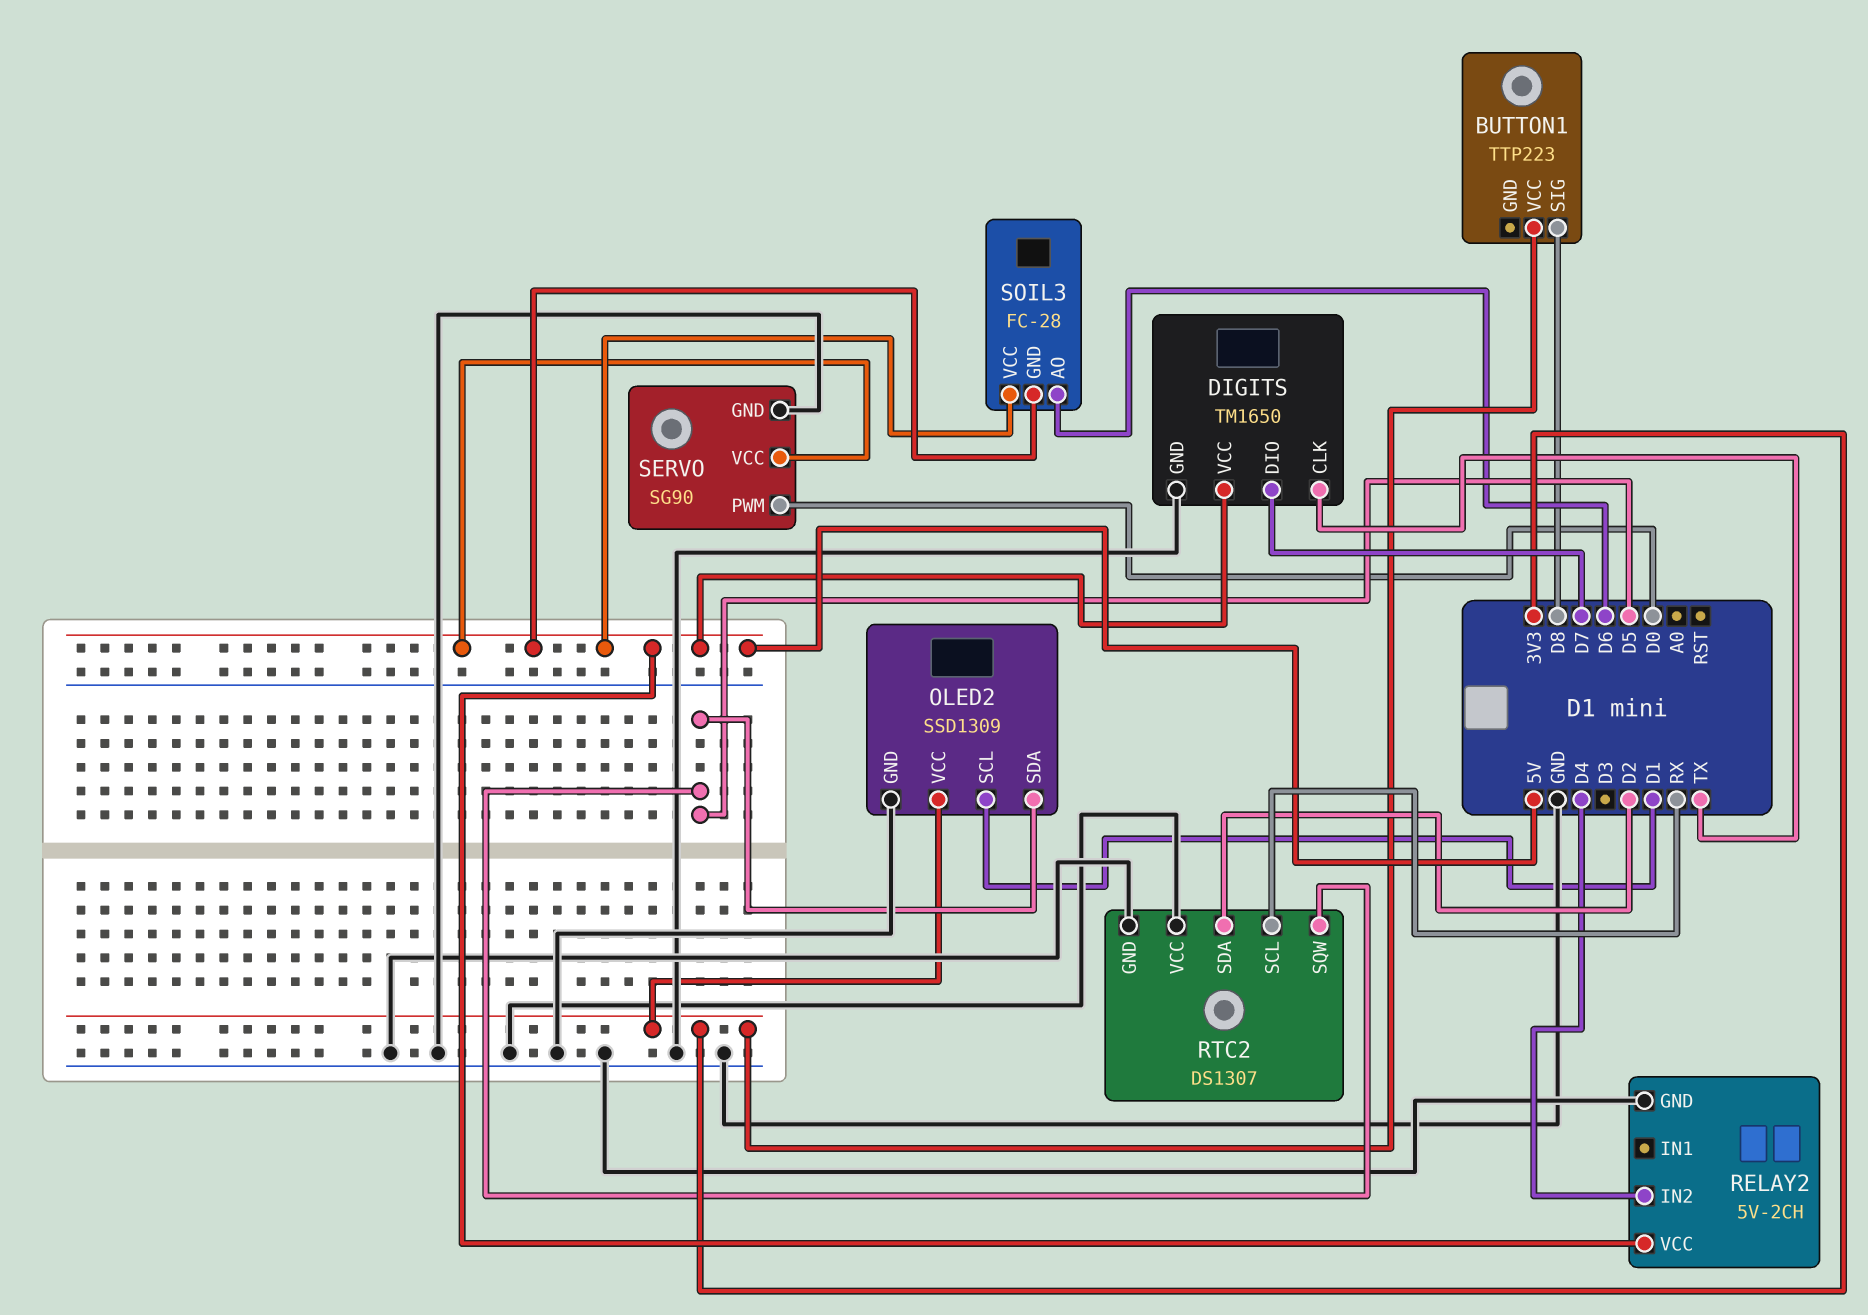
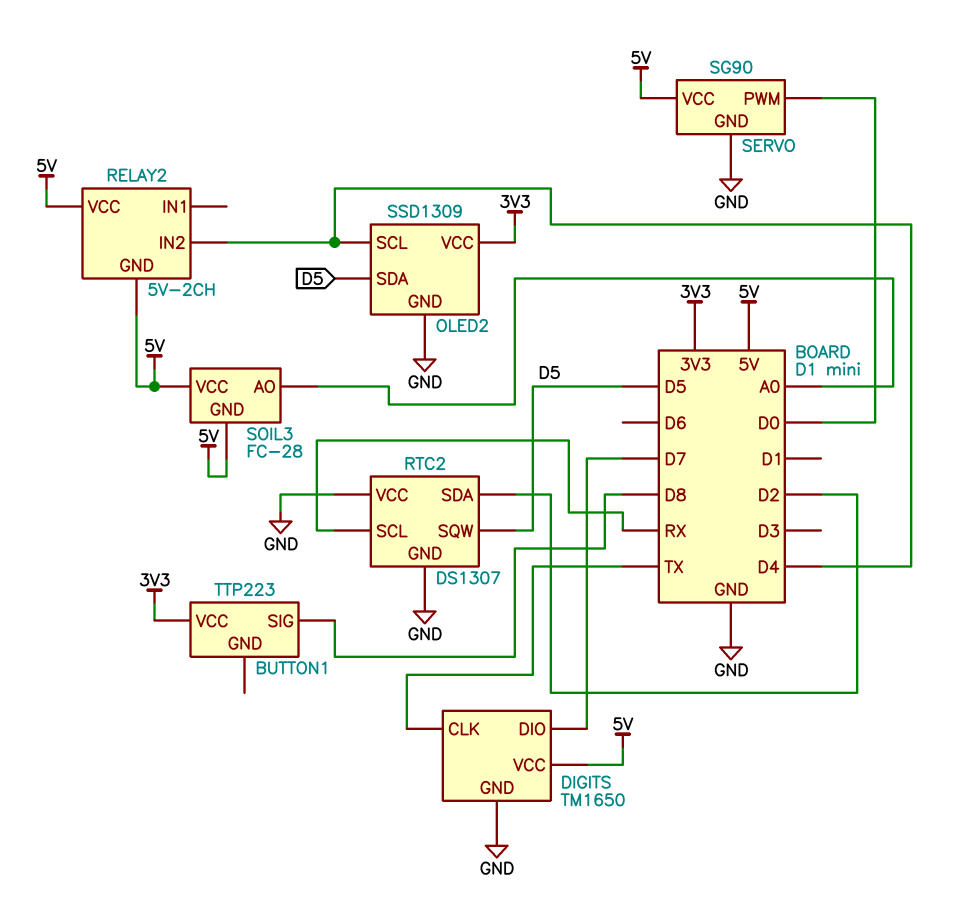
OLED2 pin SCL: D1 -> D4
RELAY2 pin GND: GND -> 5V
SOIL3 pin AO: D6 -> A0

